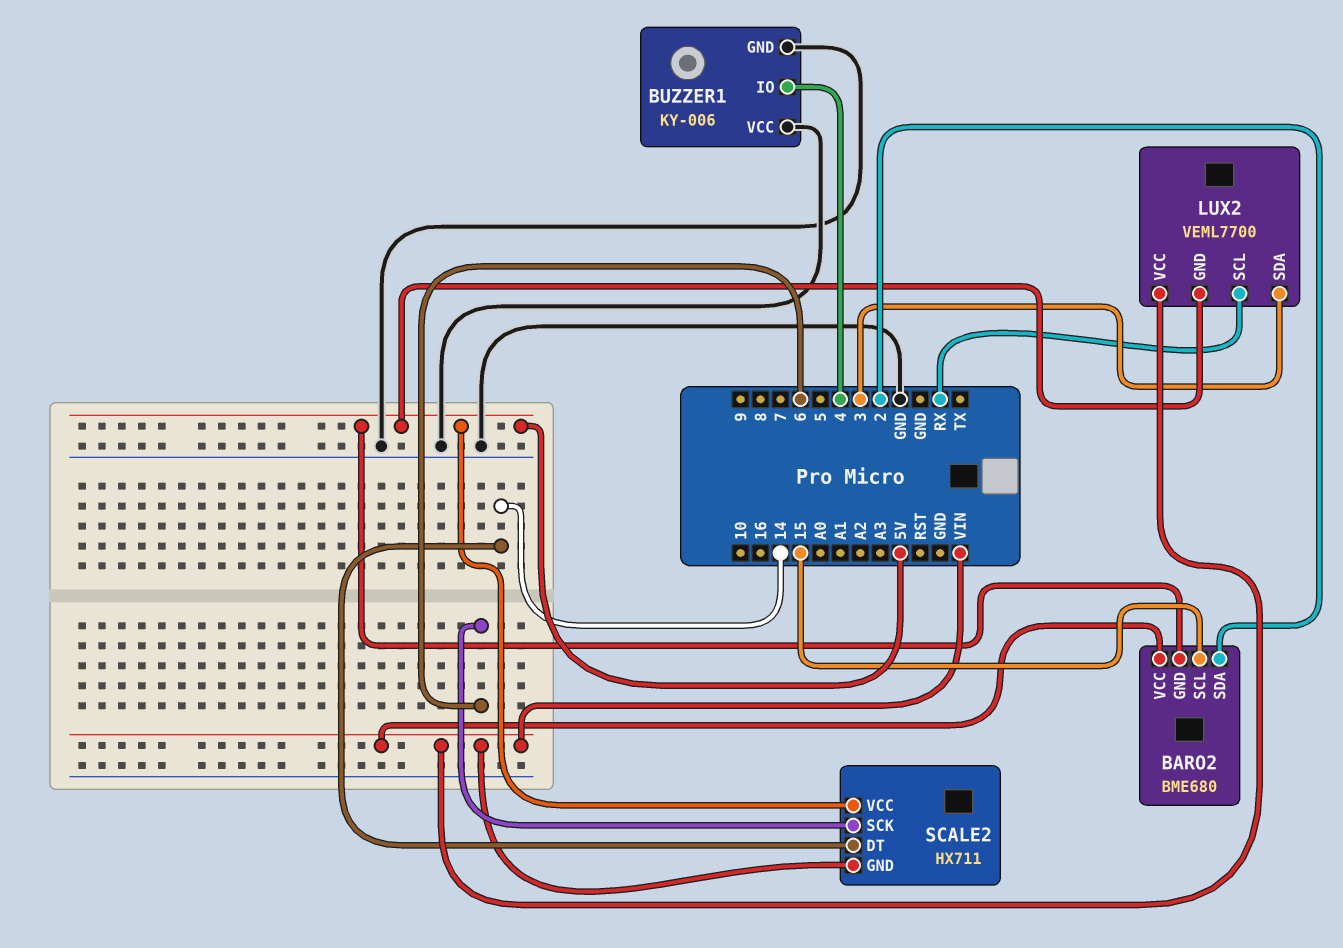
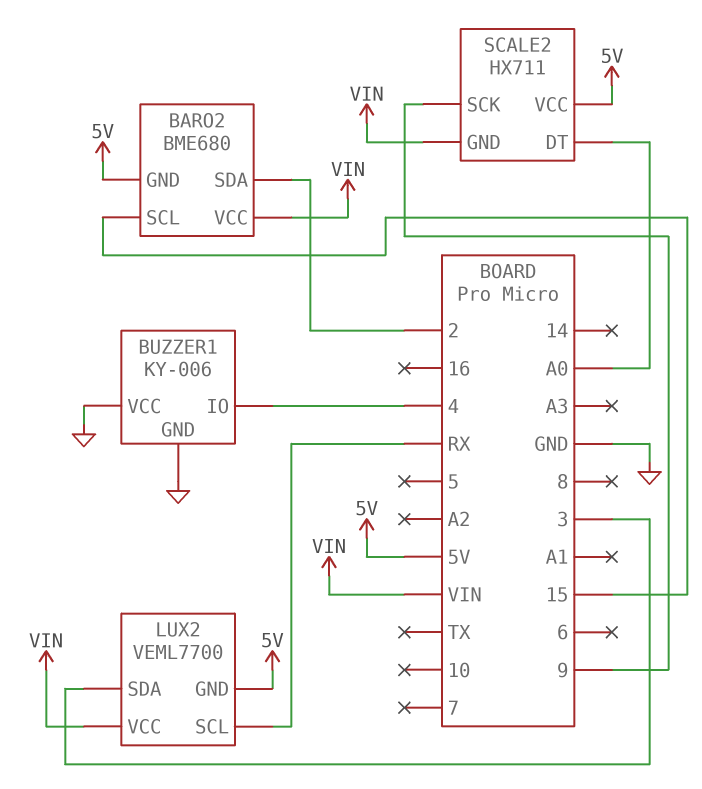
SCALE2 pin DT: 14 -> A0
SCALE2 pin SCK: 6 -> 9

